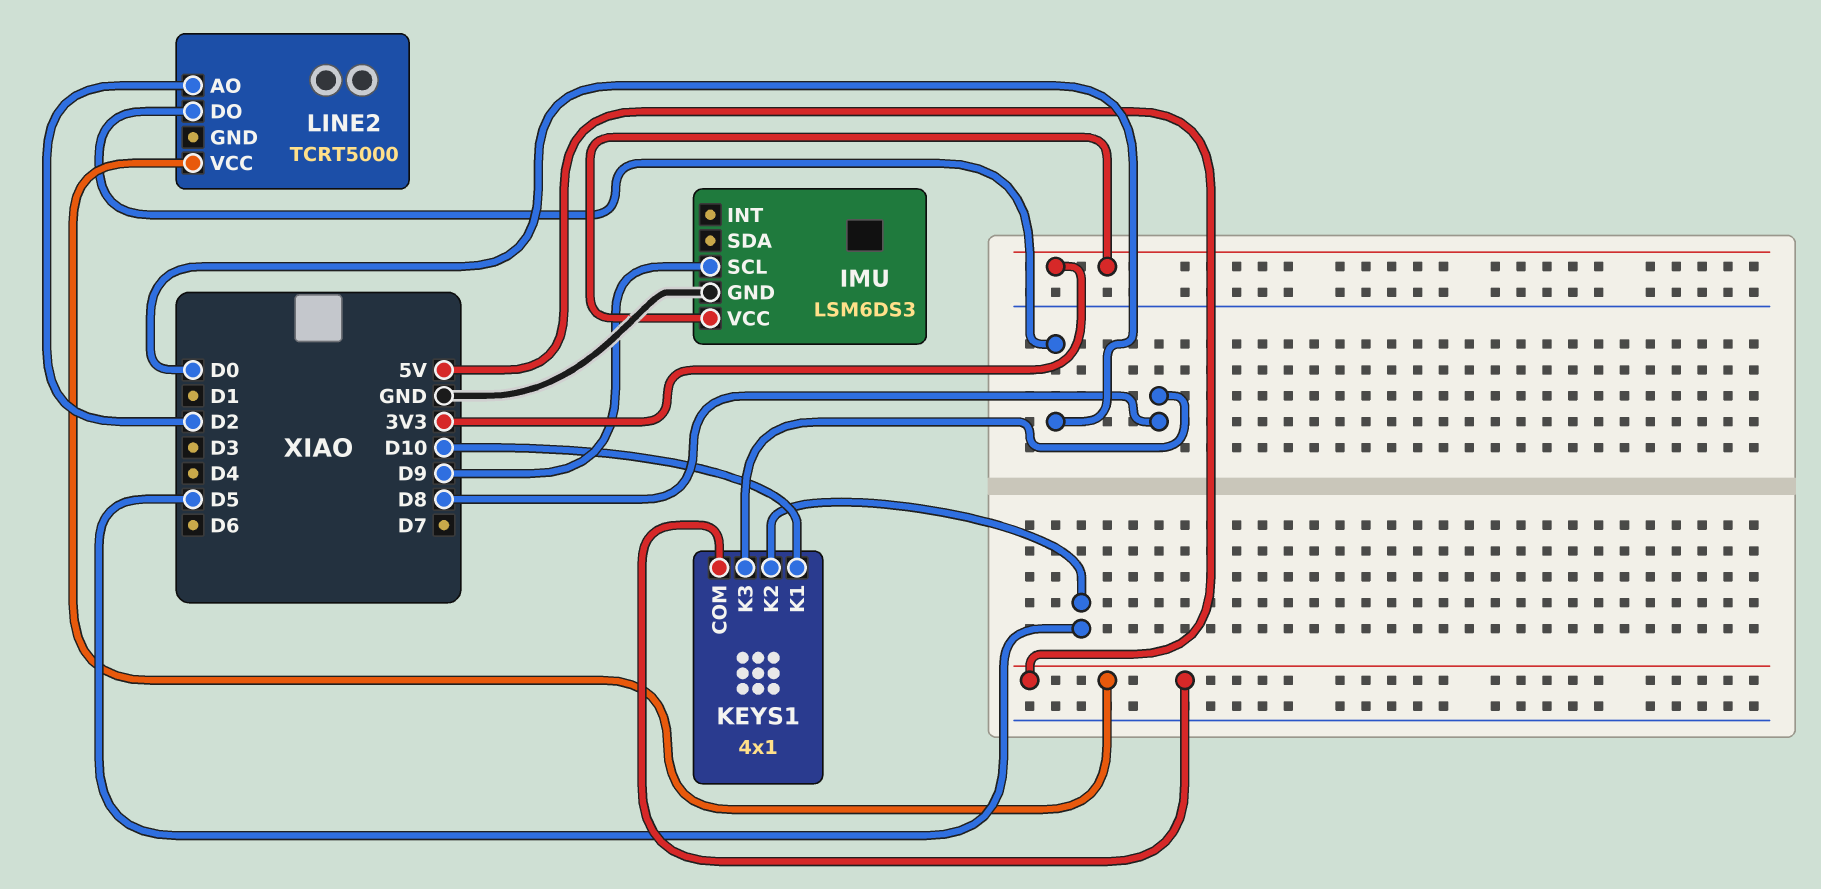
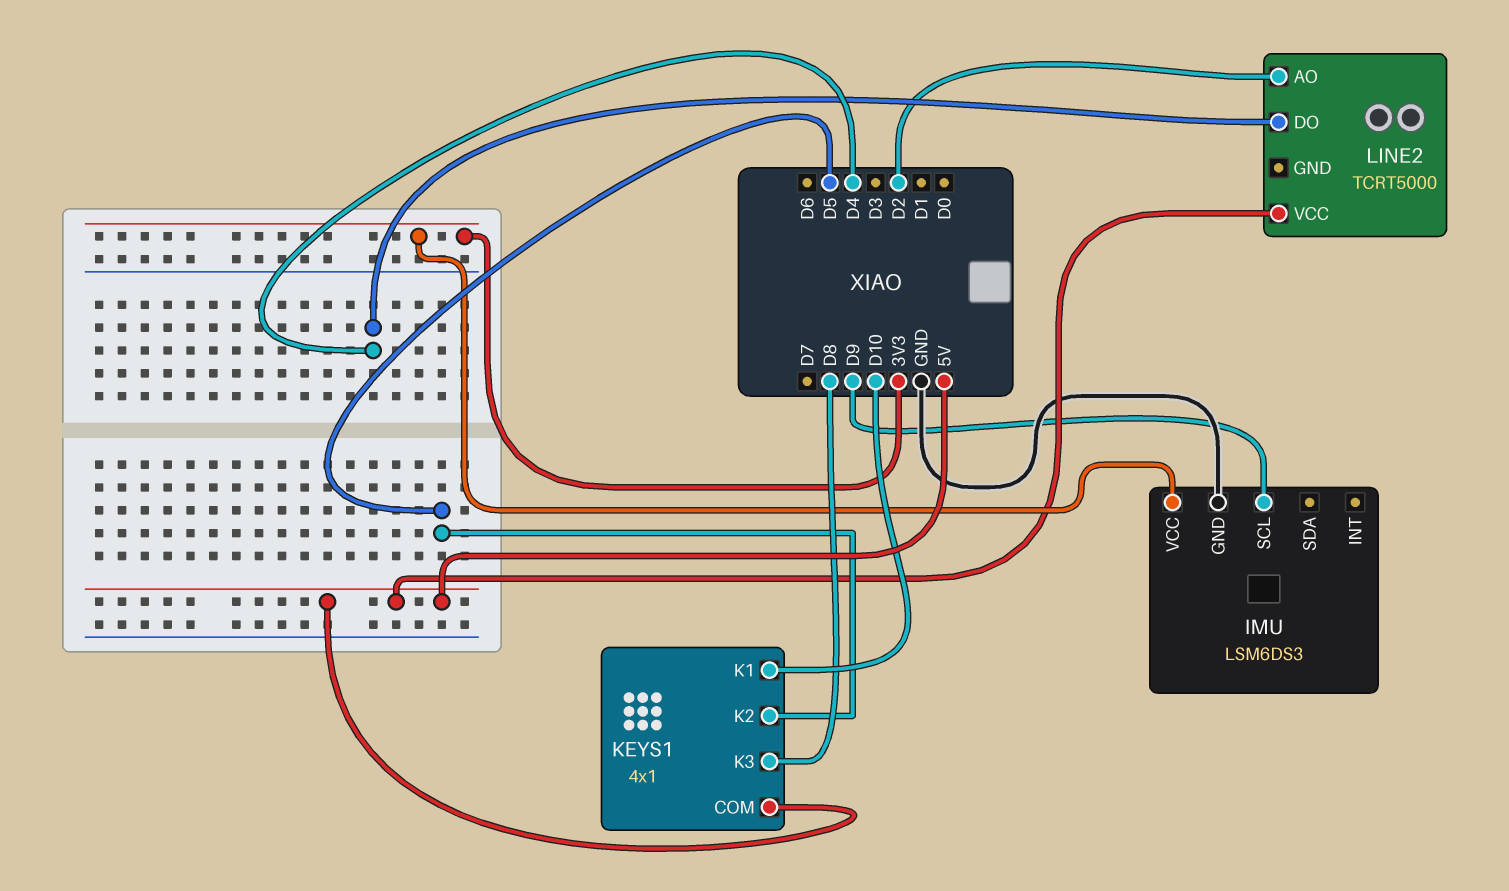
LINE2 pin DO: D0 -> D4

